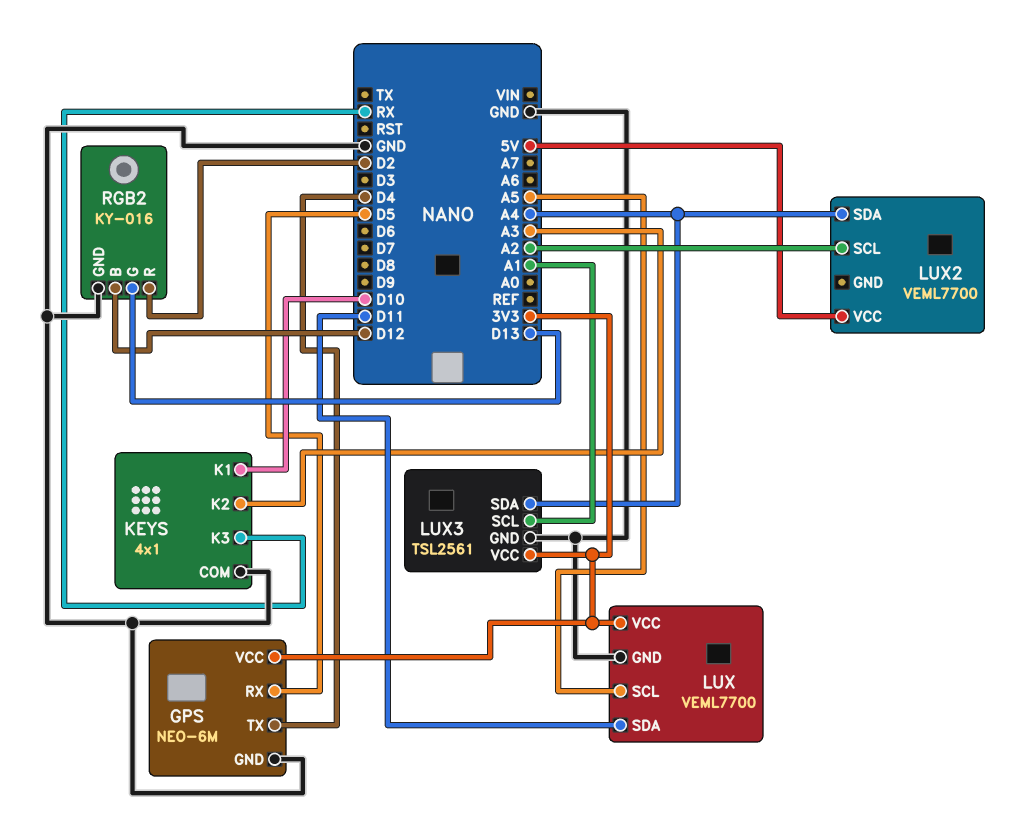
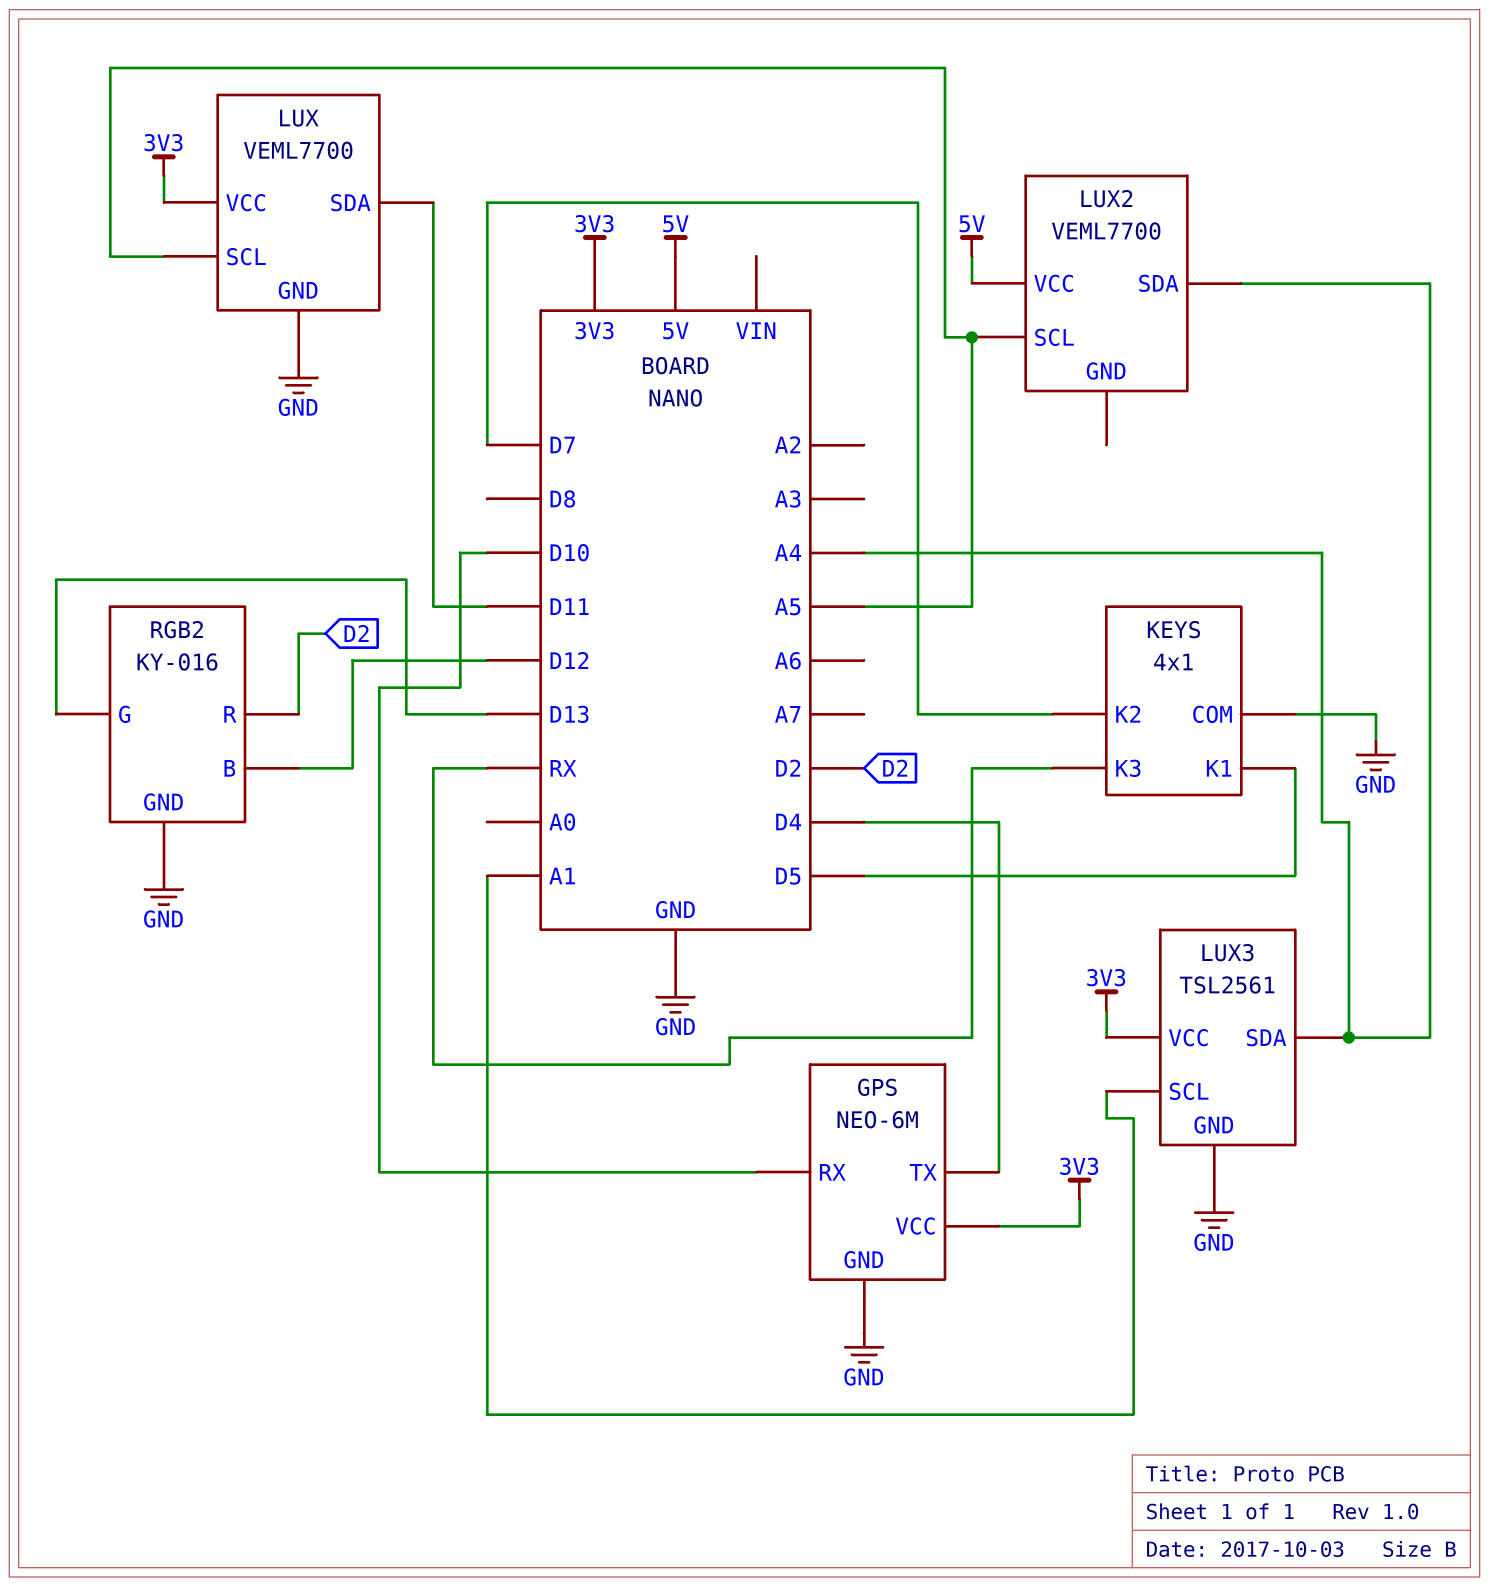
GPS pin RX: D5 -> D10
KEYS pin K1: D10 -> D5
KEYS pin K2: A3 -> D7
LUX2 pin SCL: A2 -> A5

